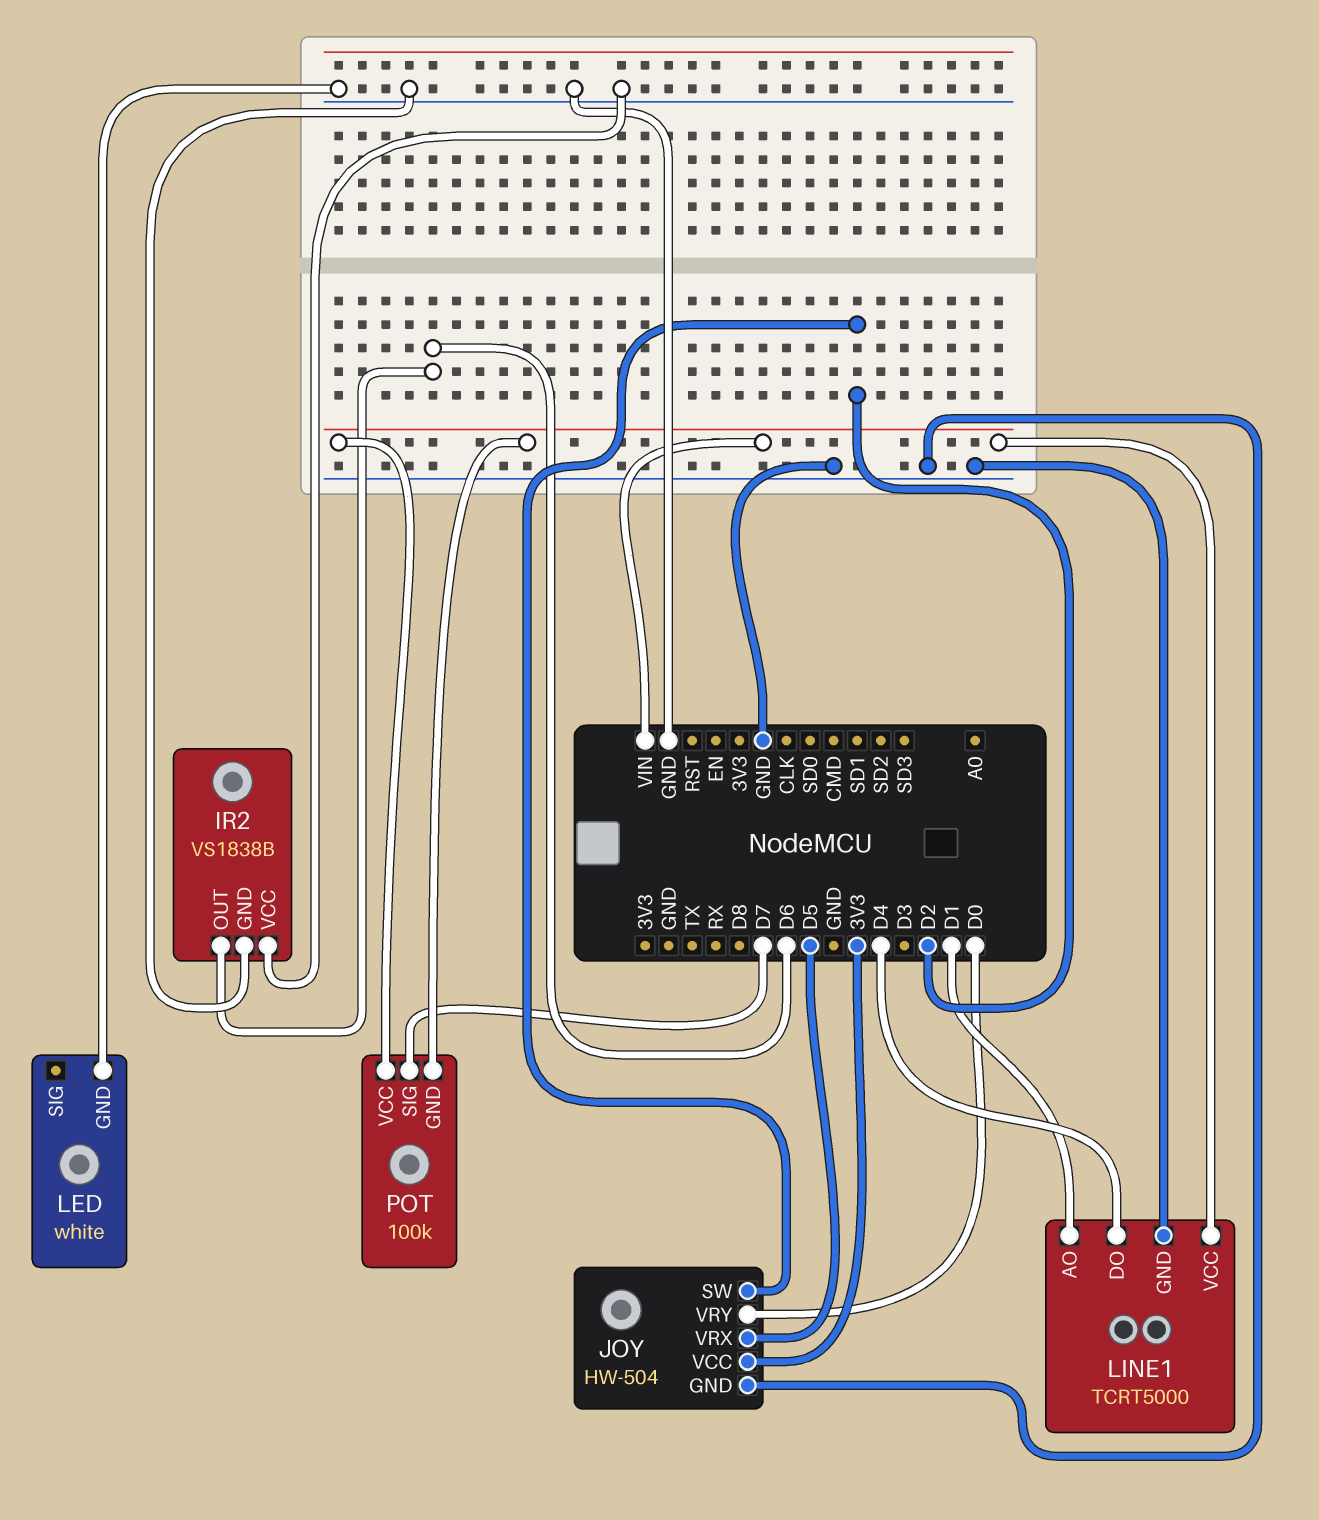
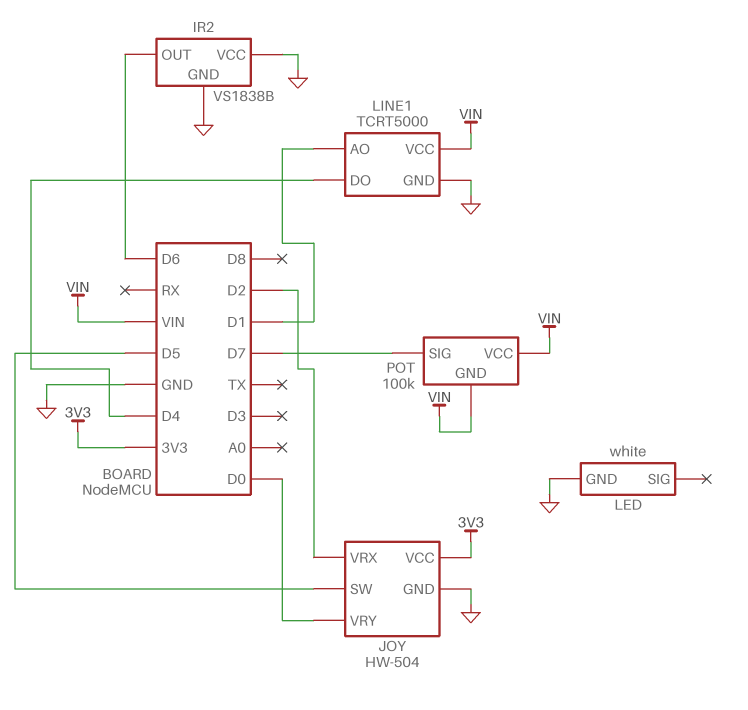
JOY pin SW: D2 -> D5
JOY pin VRX: D5 -> D2

